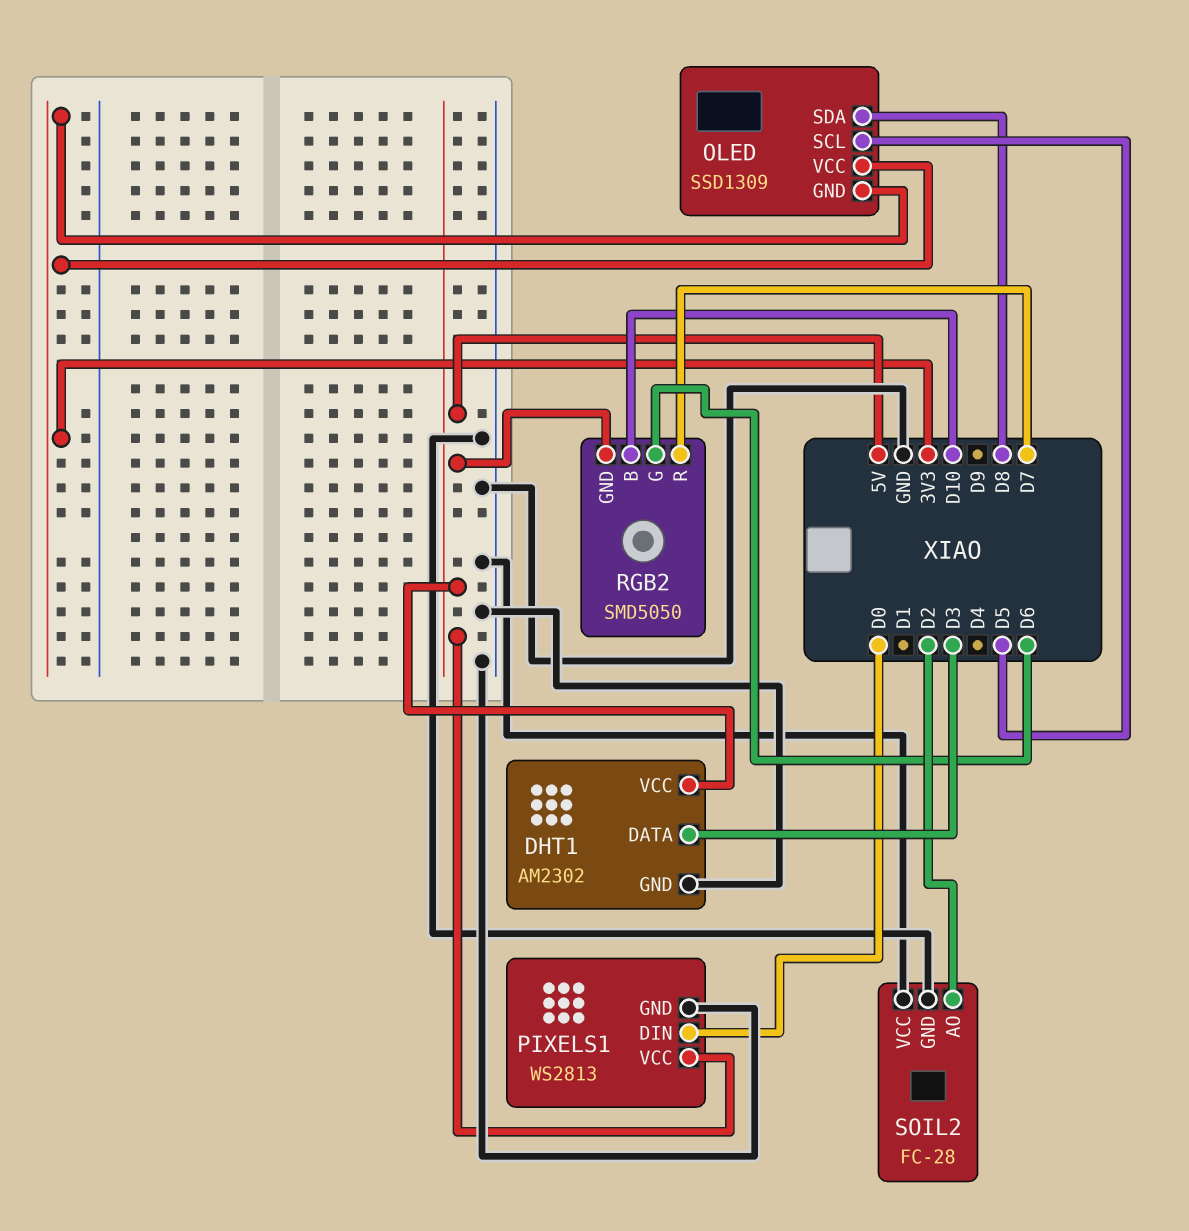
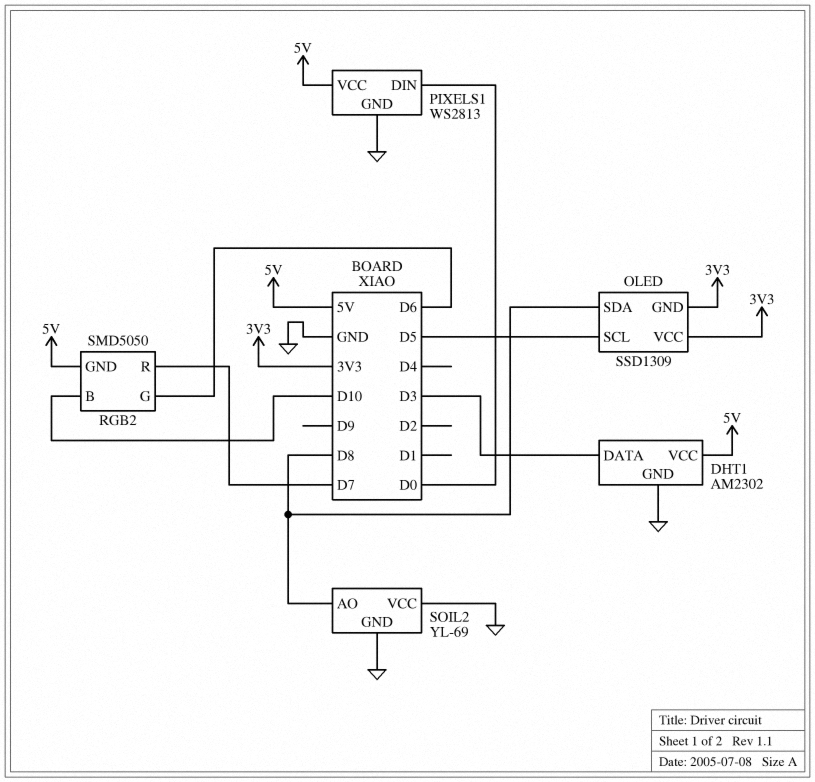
SOIL2: FC-28 -> YL-69
SOIL2 pin AO: D2 -> D8

